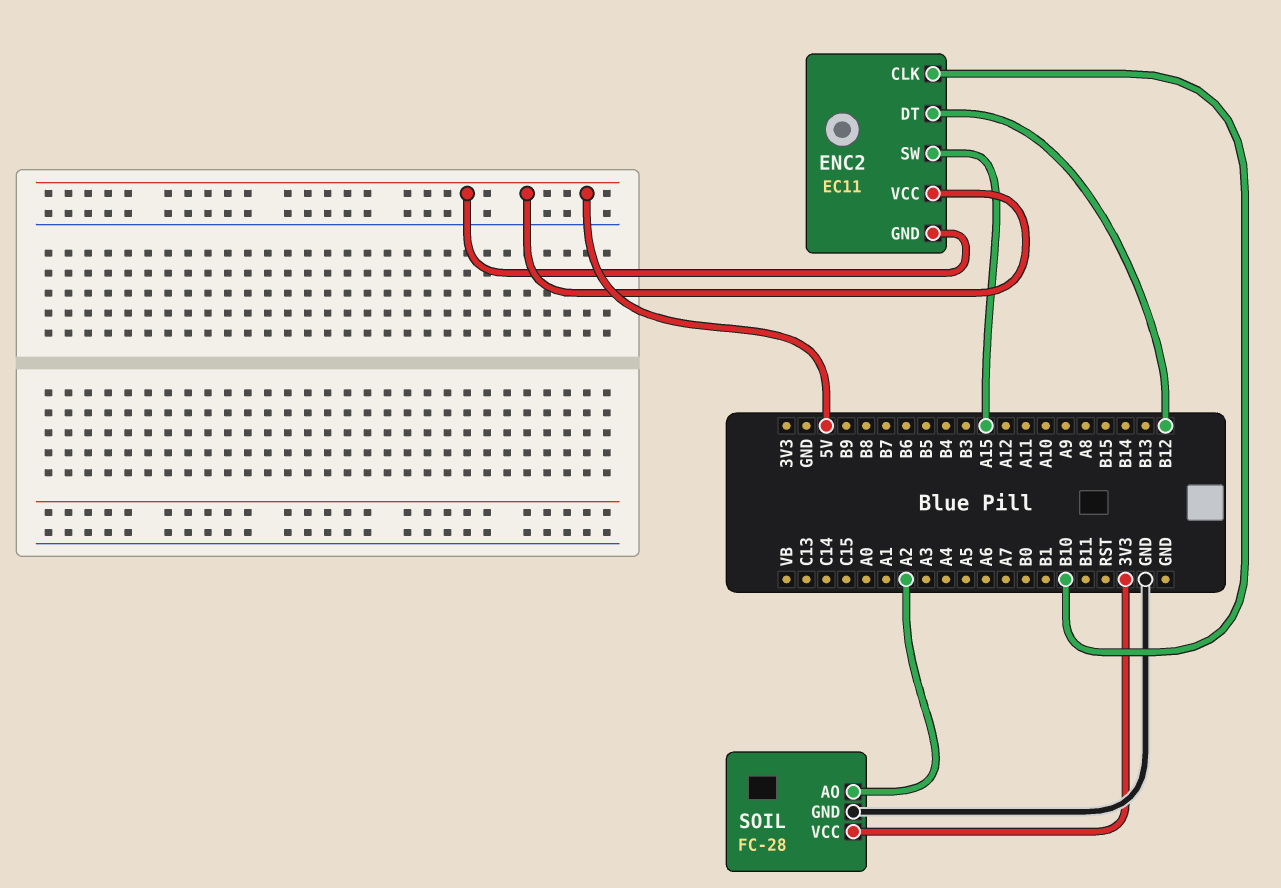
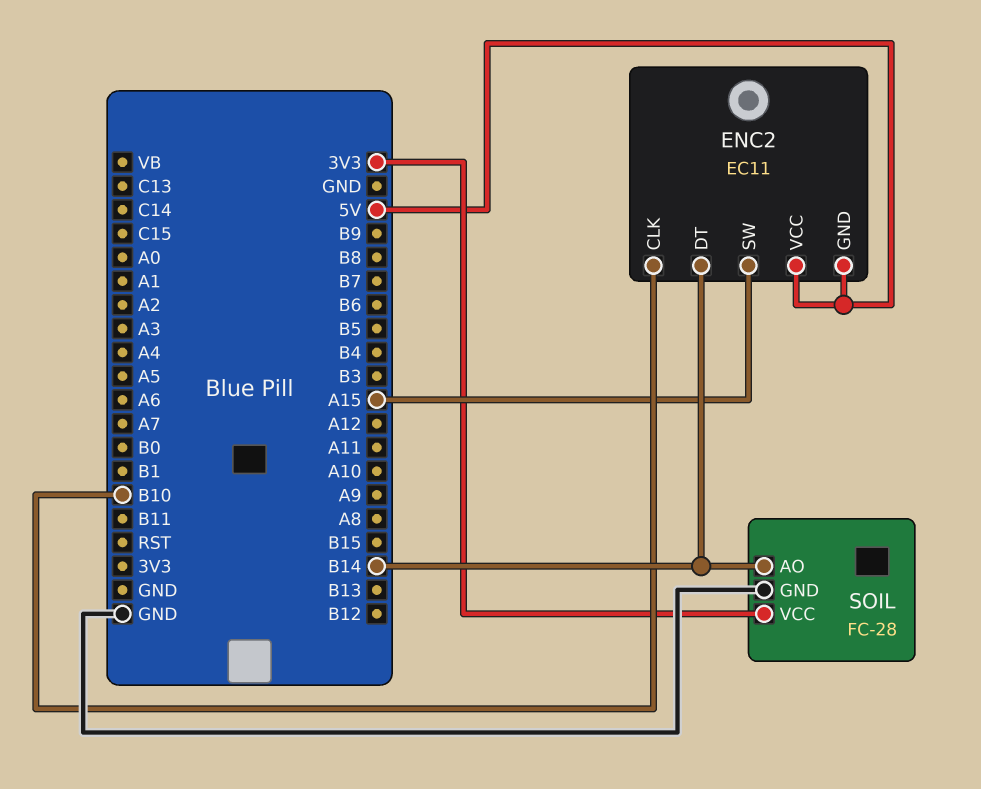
ENC2 pin DT: B12 -> B14
SOIL pin AO: A2 -> B14

